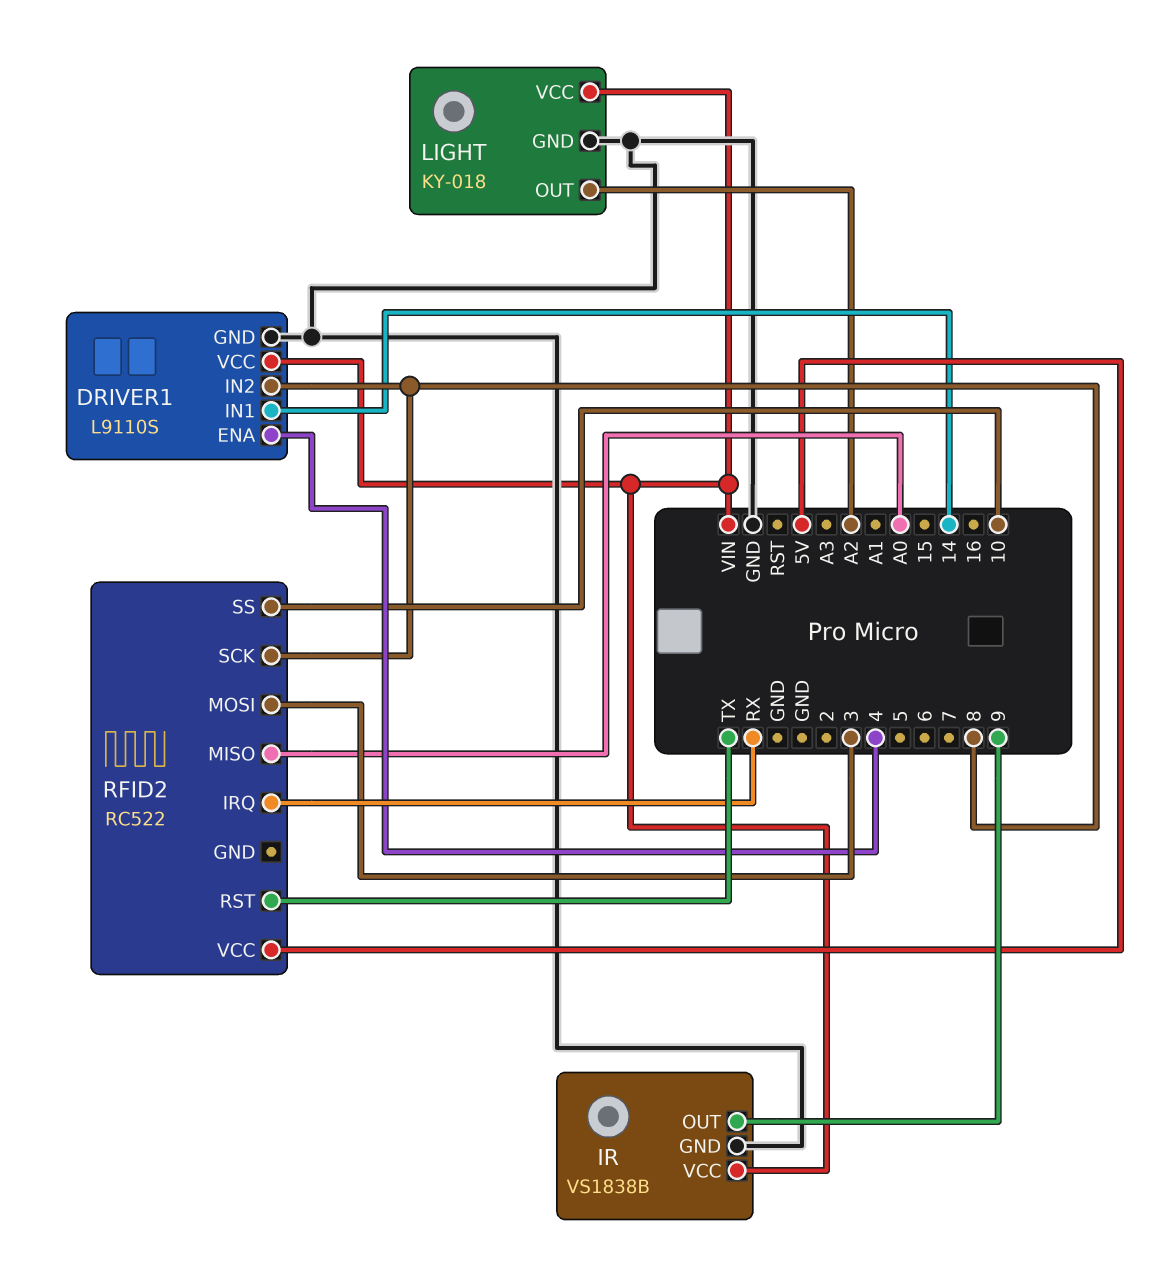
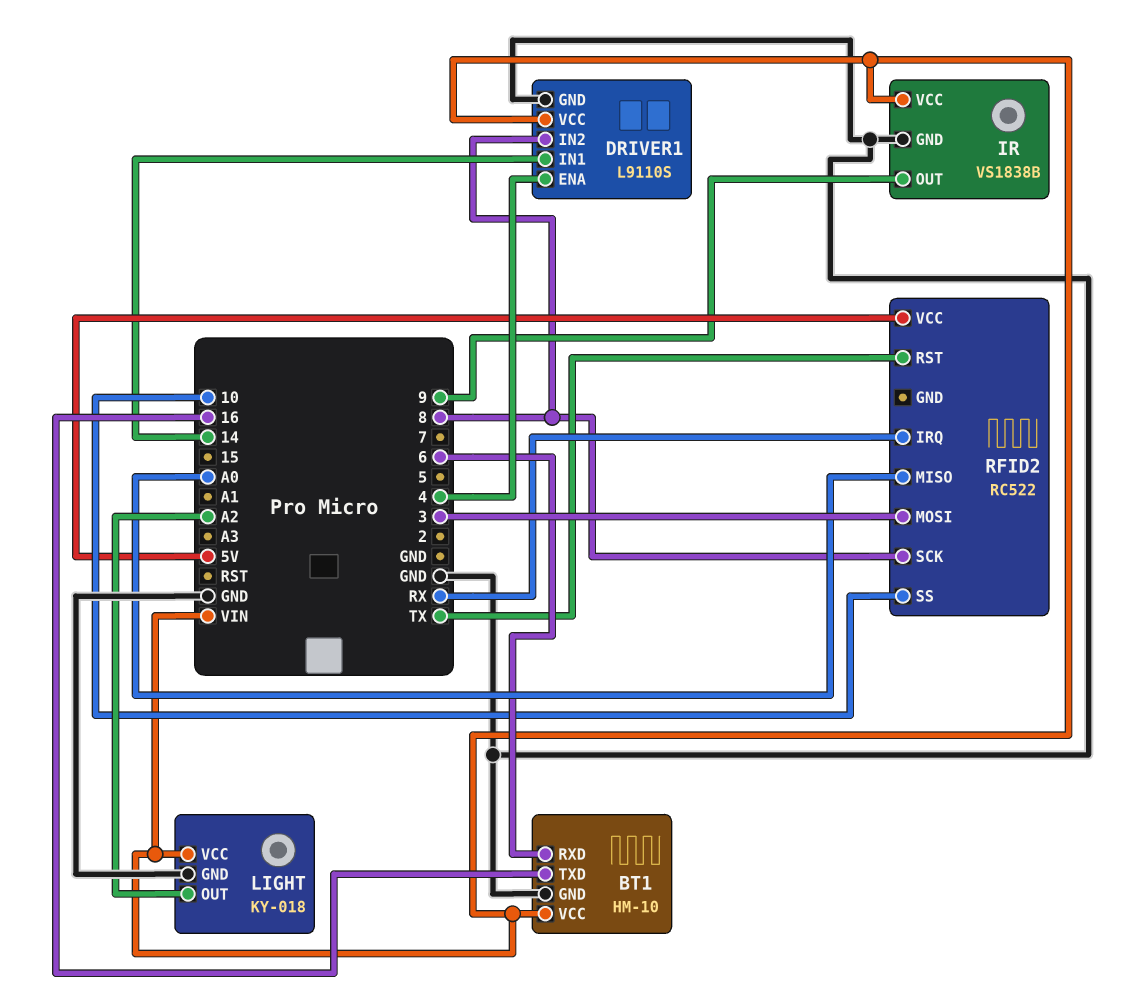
BT1: none -> HM-10
BT1 pin GND: none -> GND
BT1 pin RXD: none -> 6
BT1 pin TXD: none -> 16
BT1 pin VCC: none -> VIN

